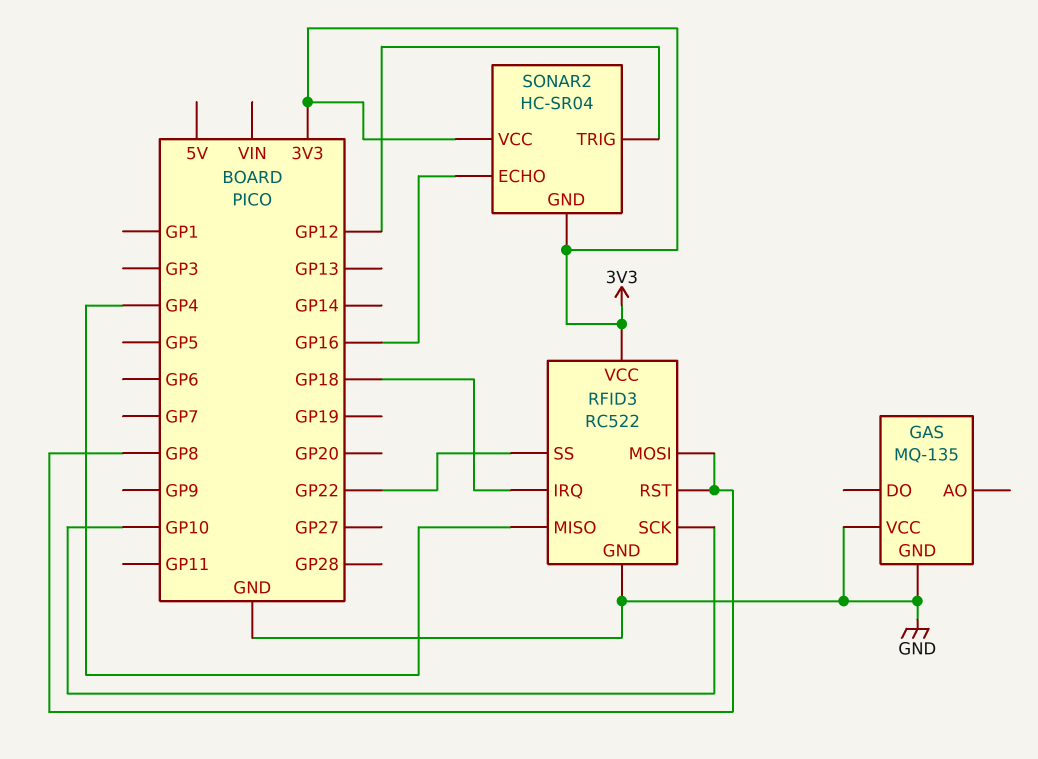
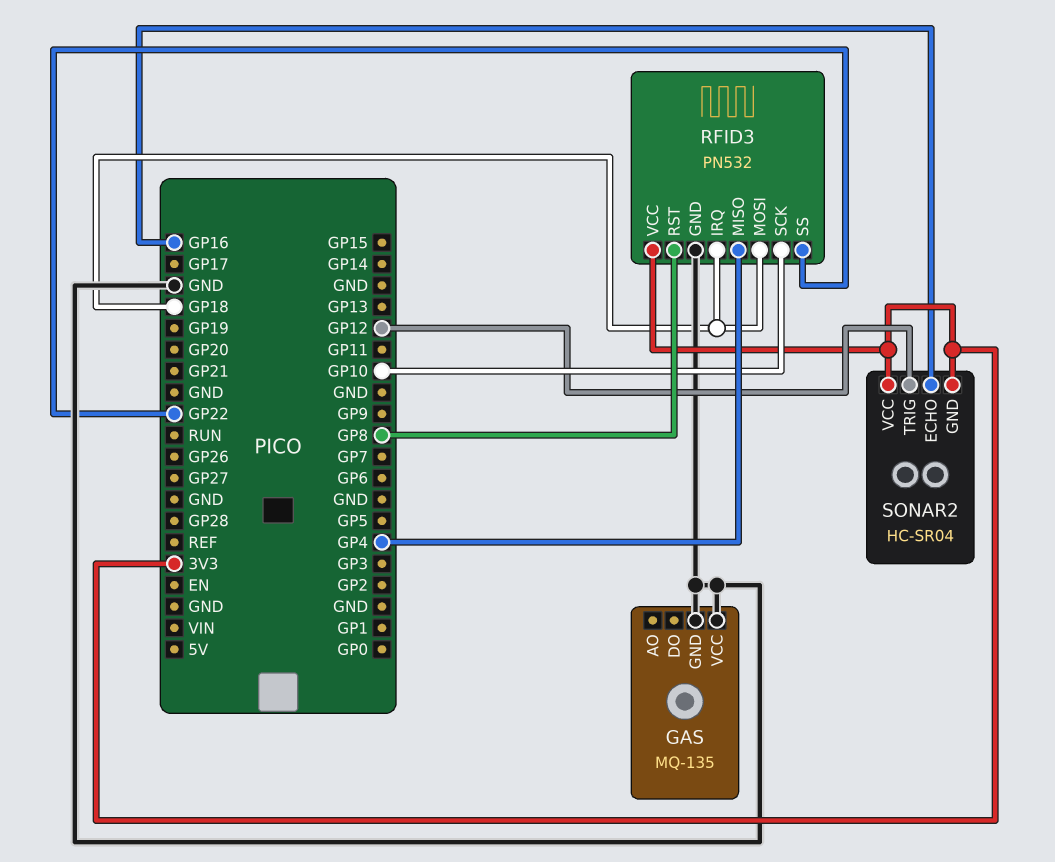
RFID3: RC522 -> PN532
RFID3 pin MOSI: GP8 -> GP18

